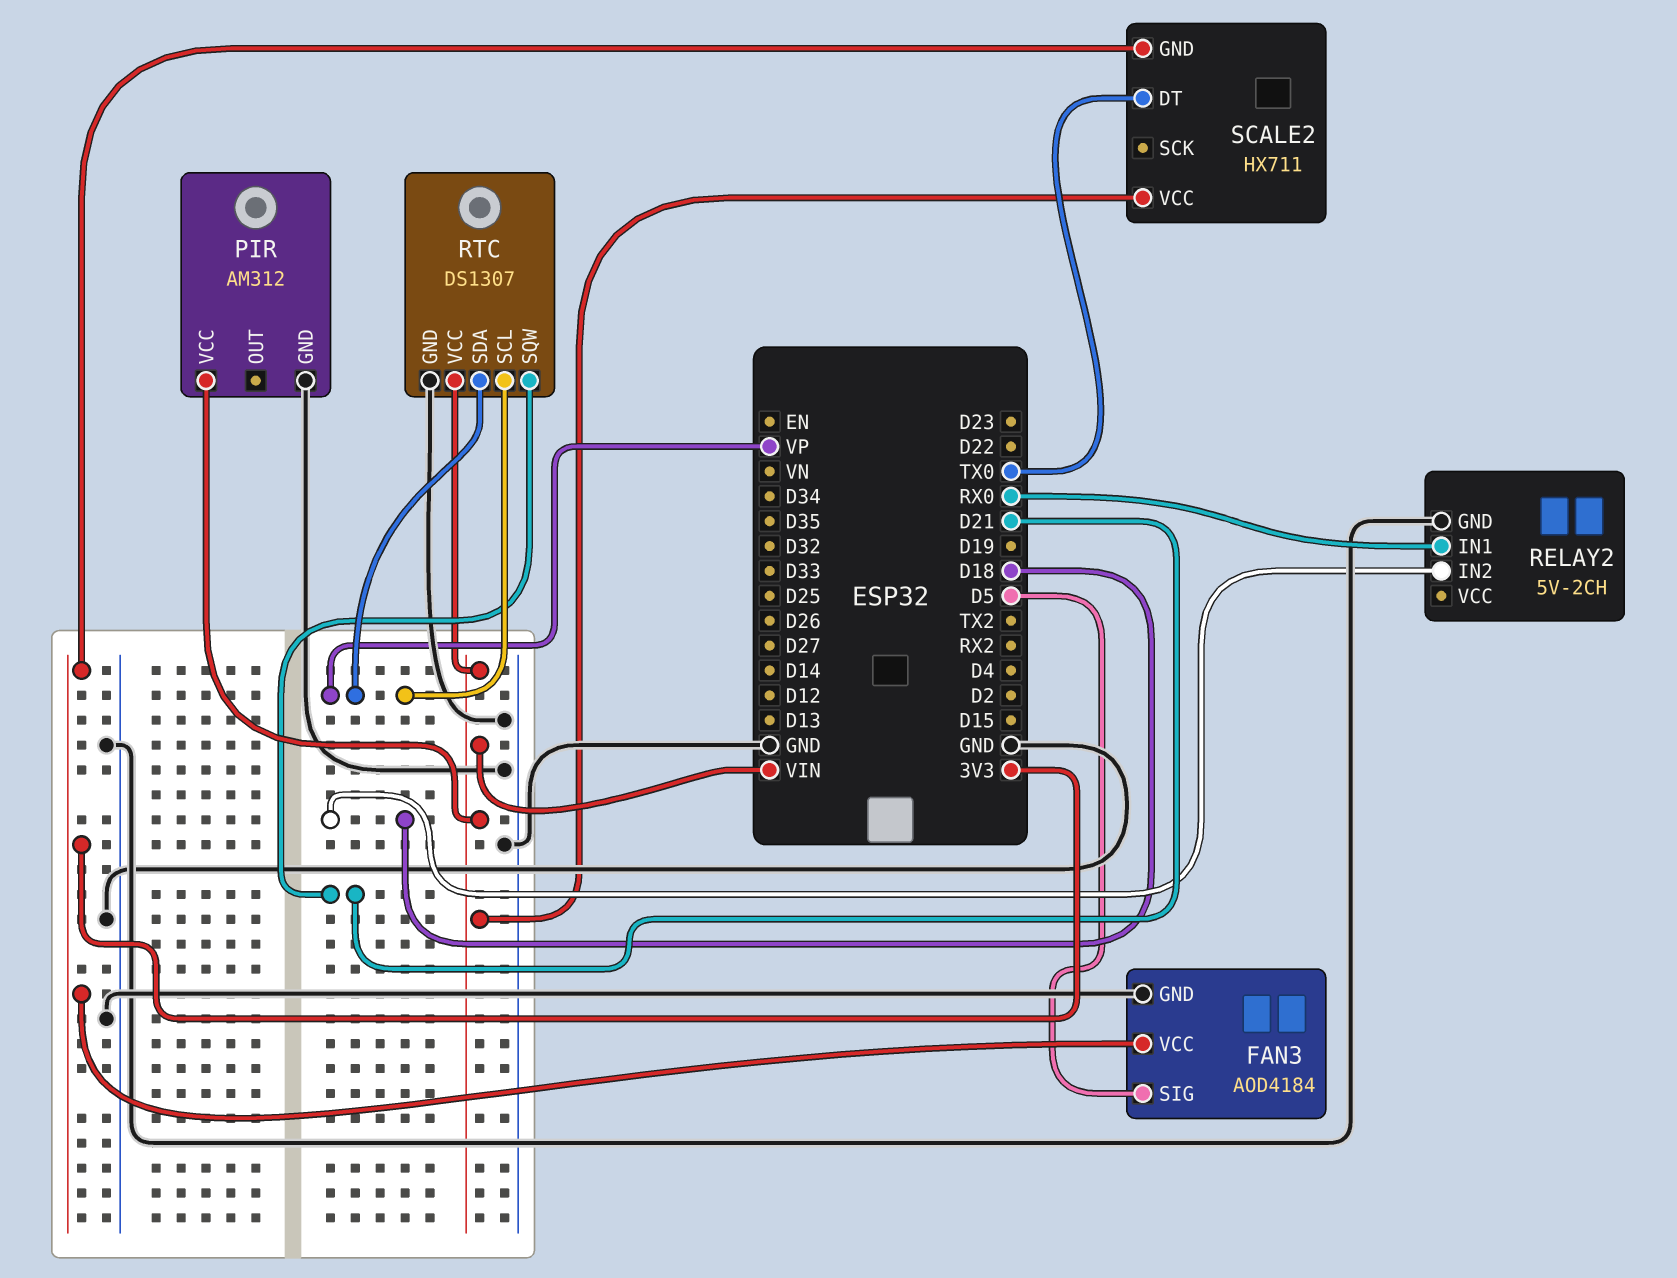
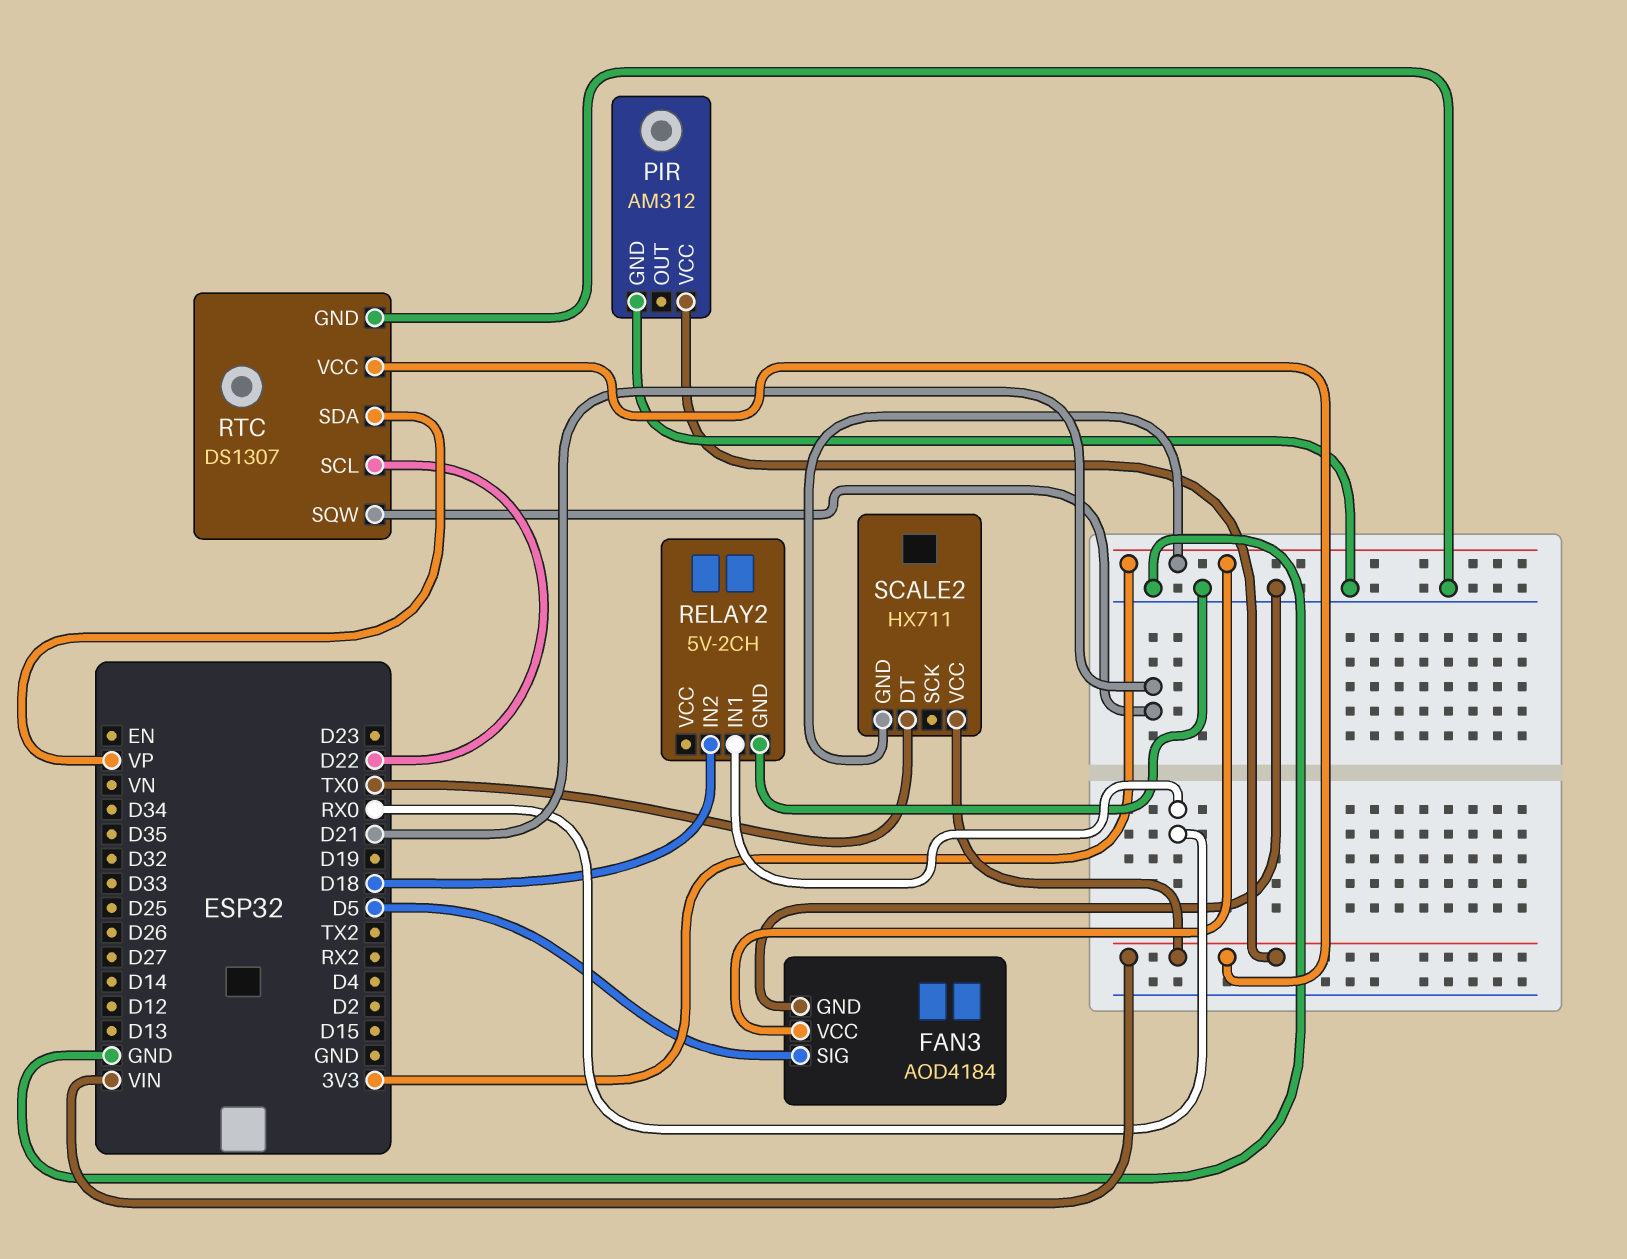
RTC pin SCL: VP -> D22

